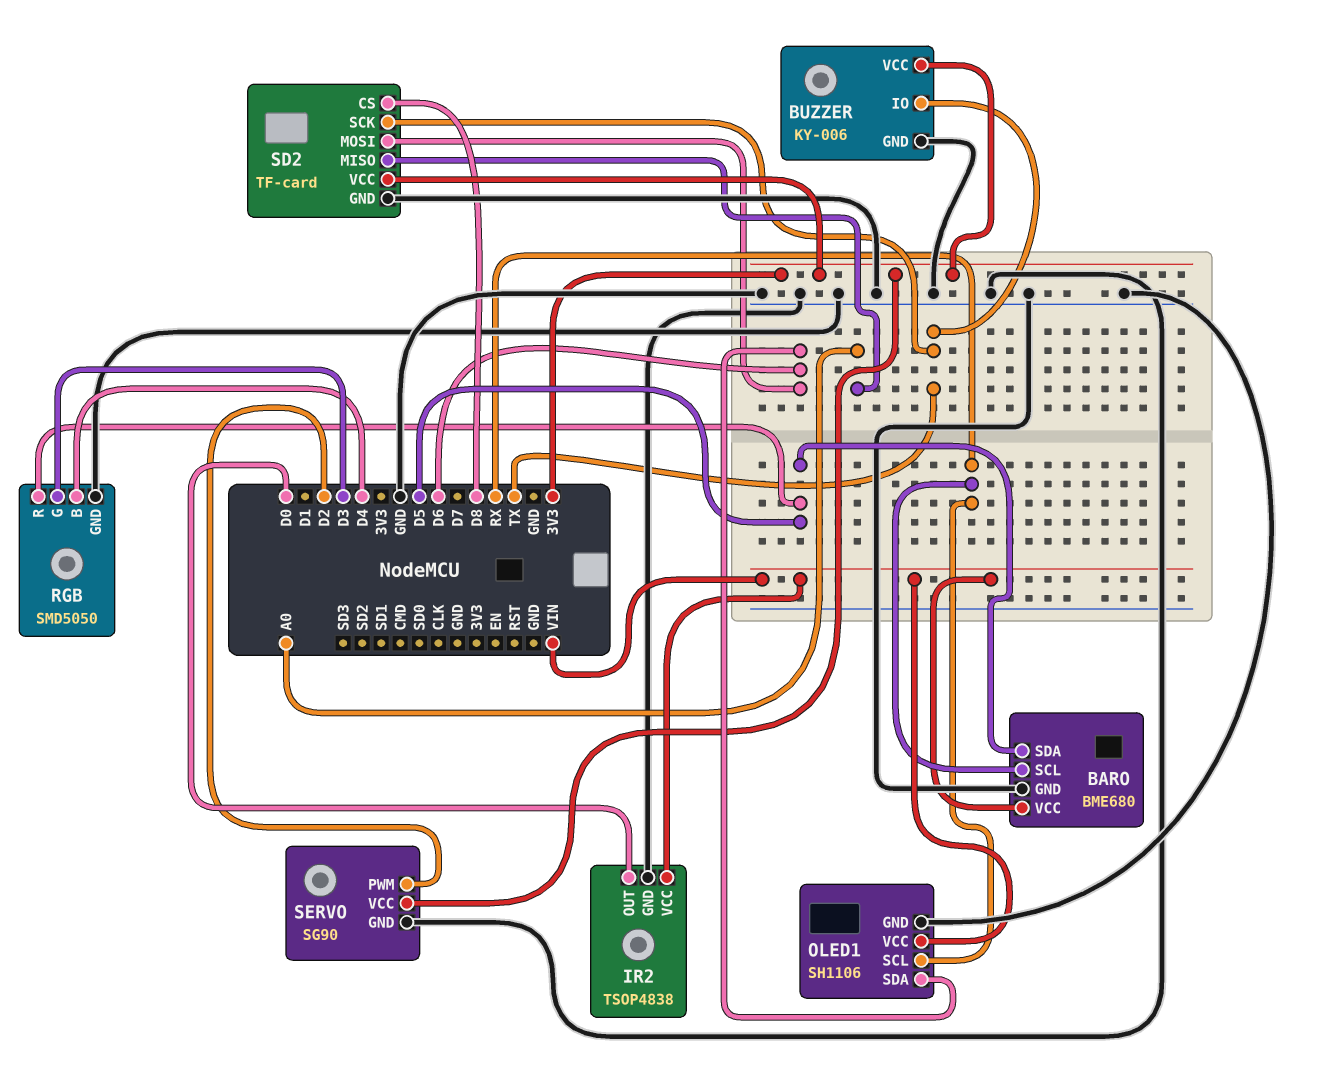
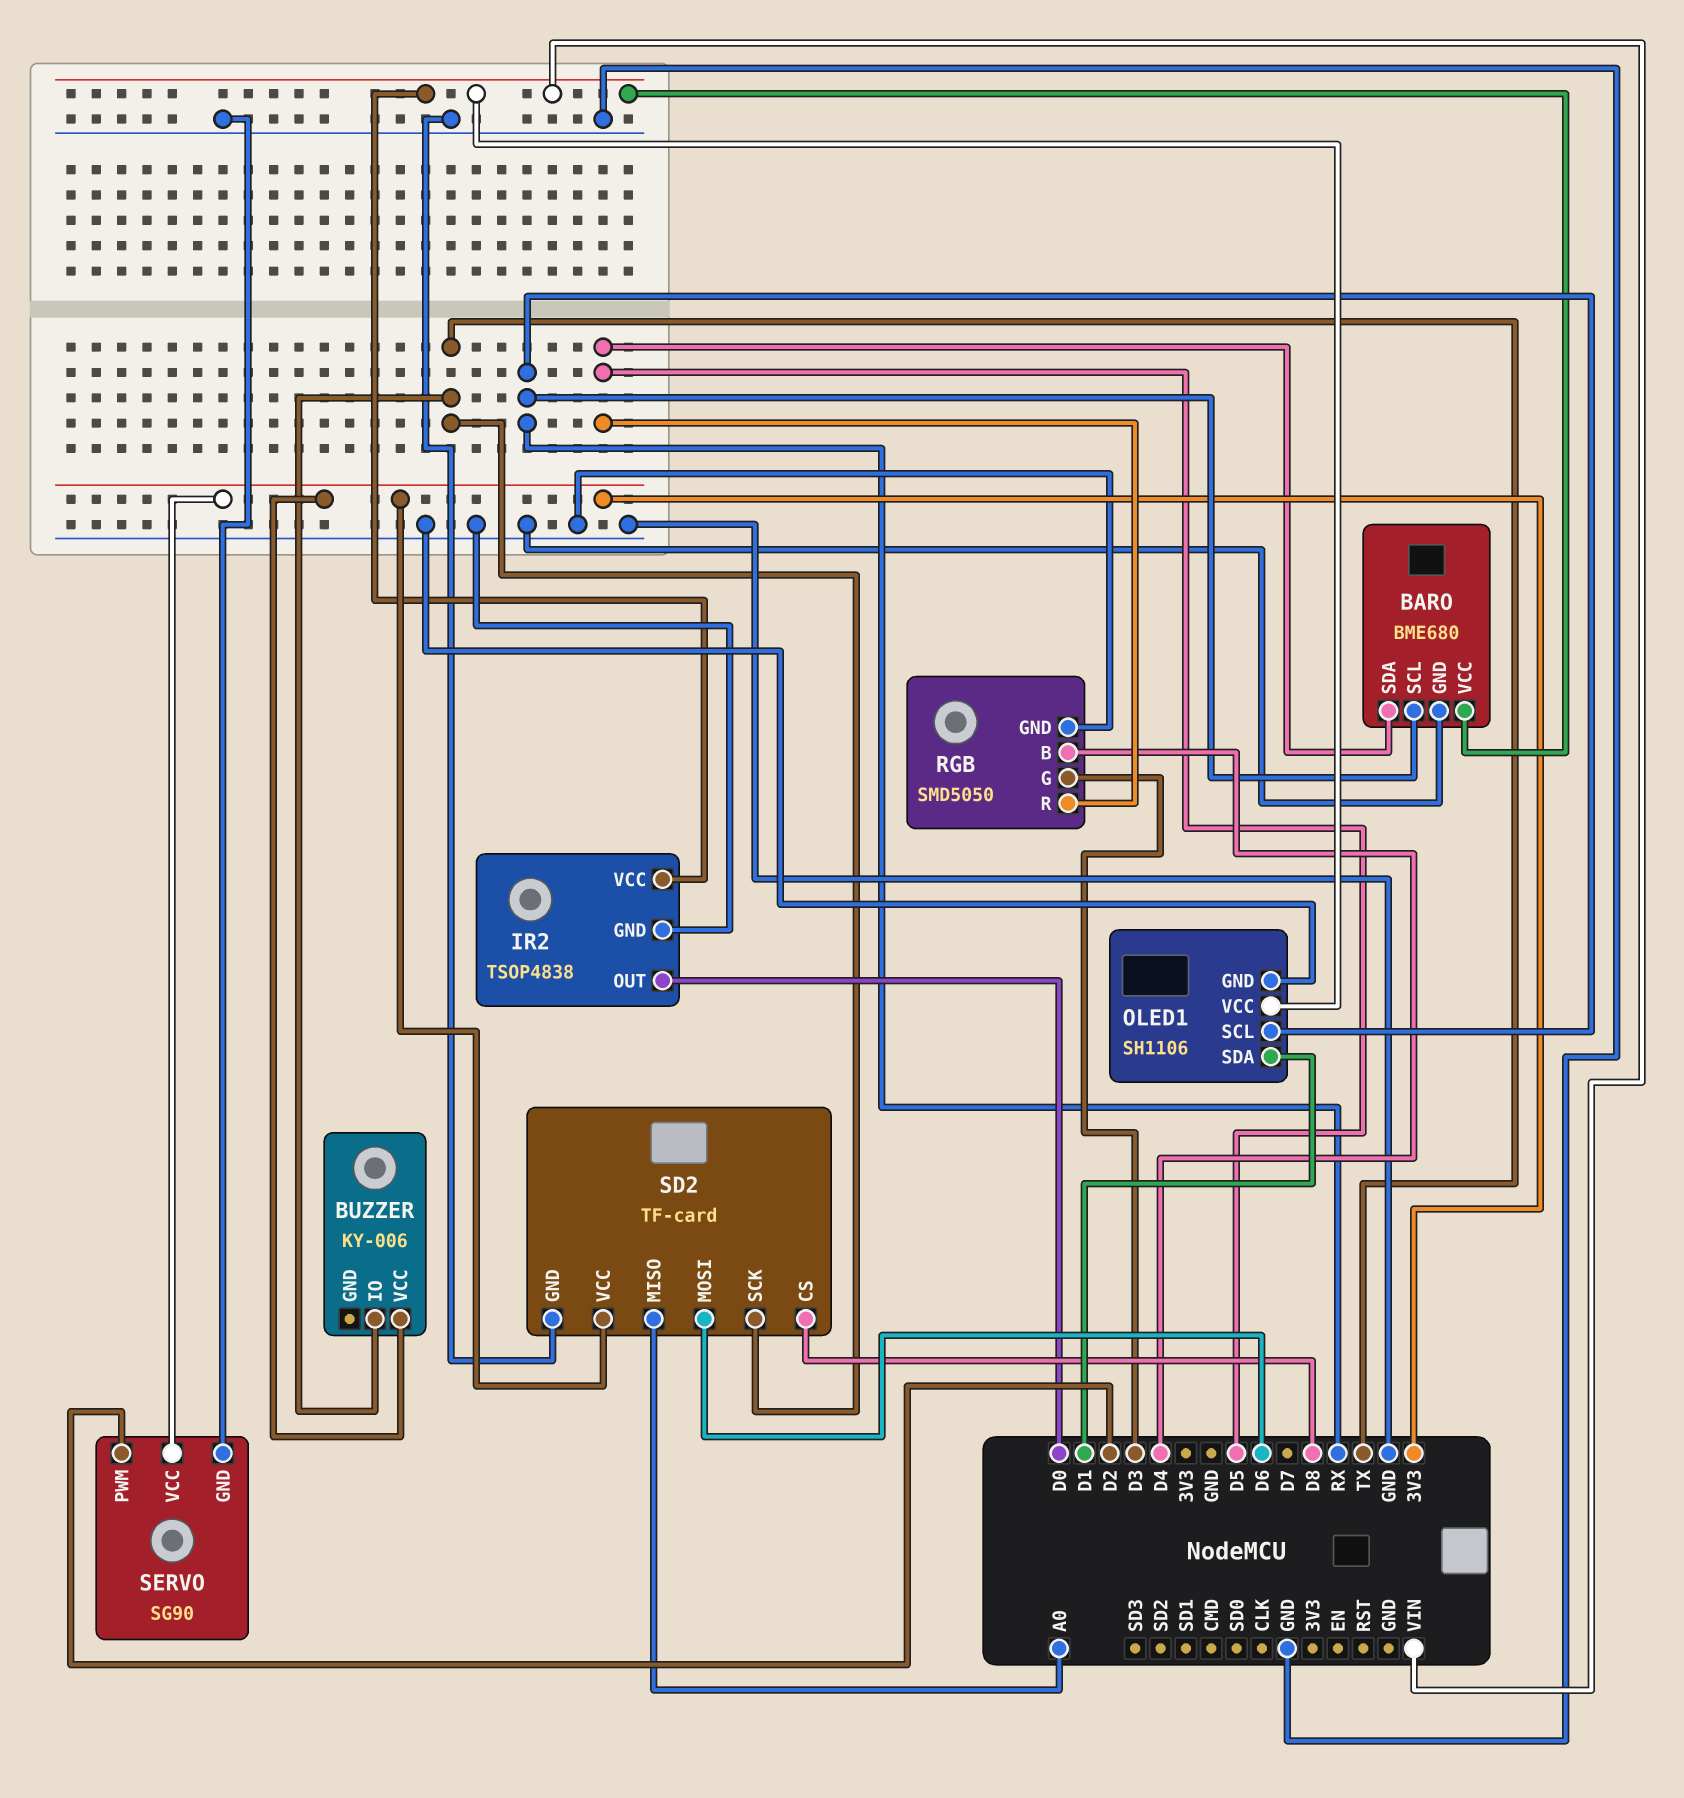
BUZZER pin GND: GND -> none
OLED1 pin SDA: D6 -> D1

